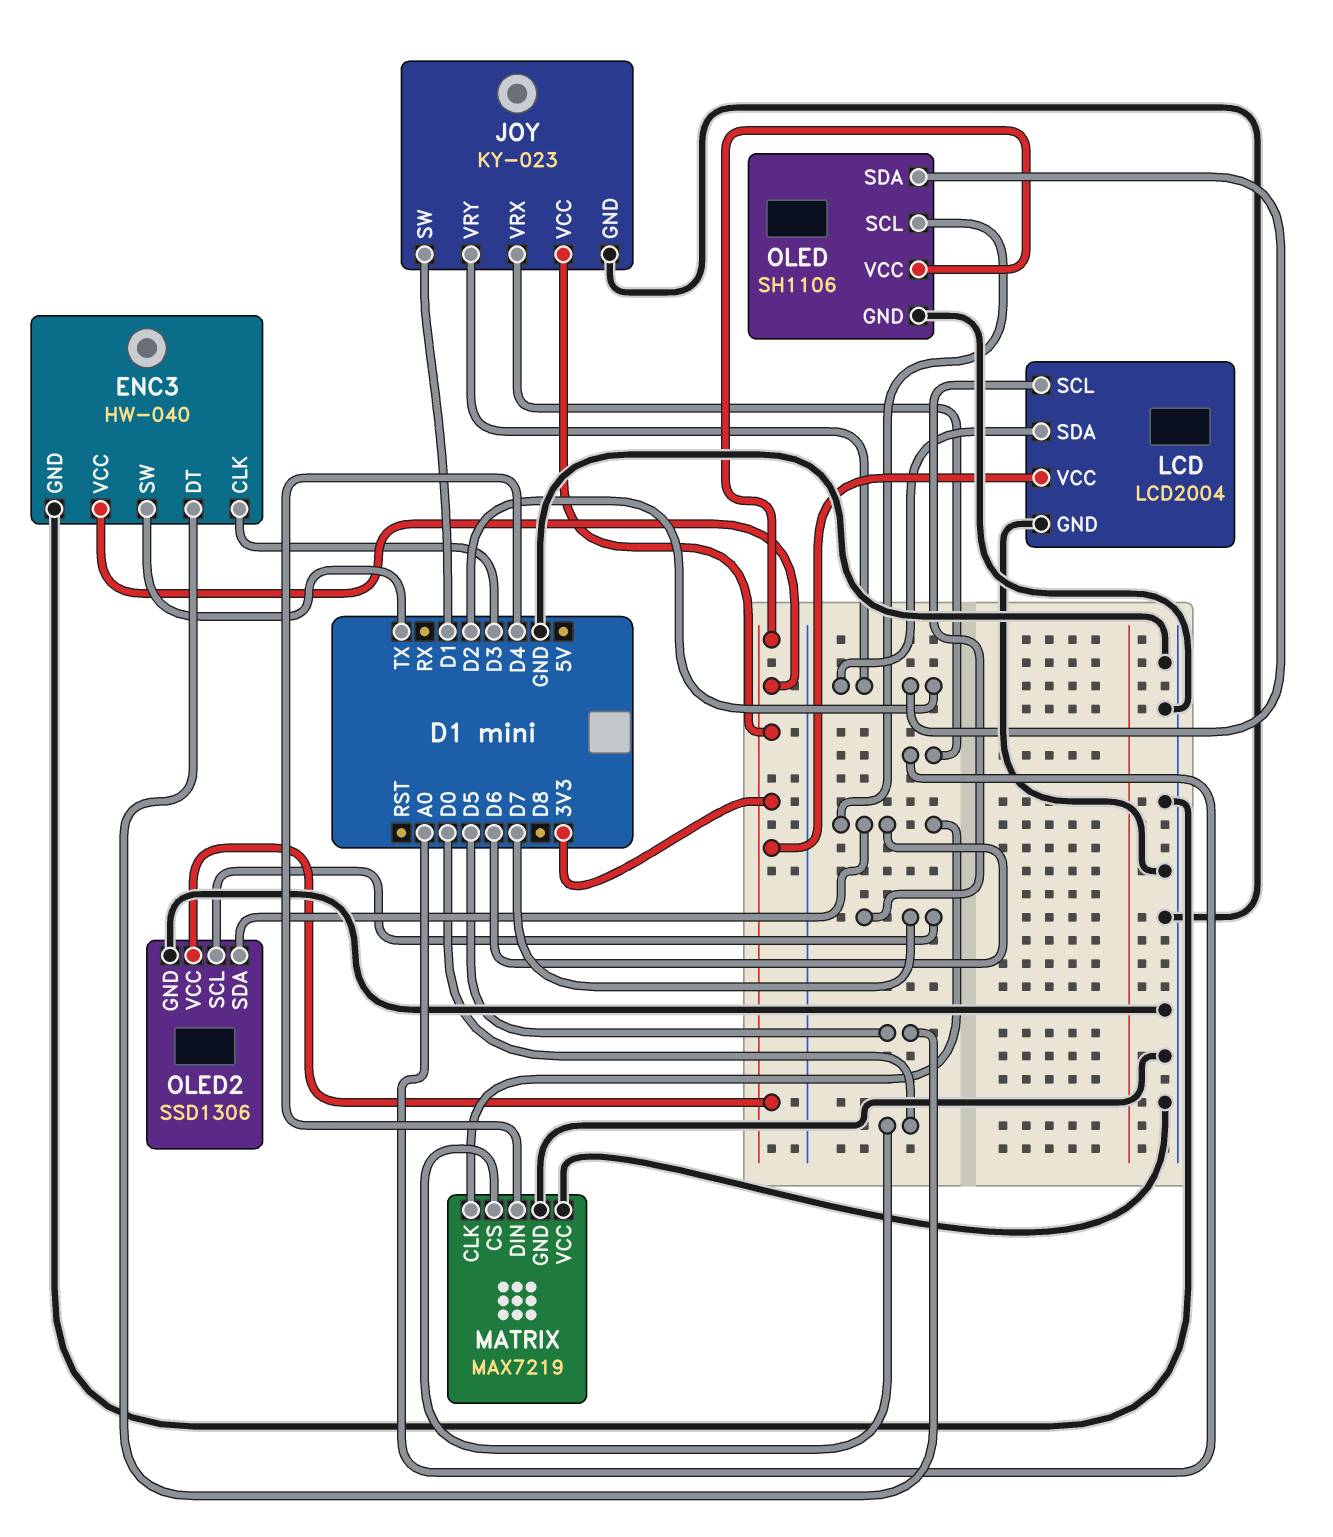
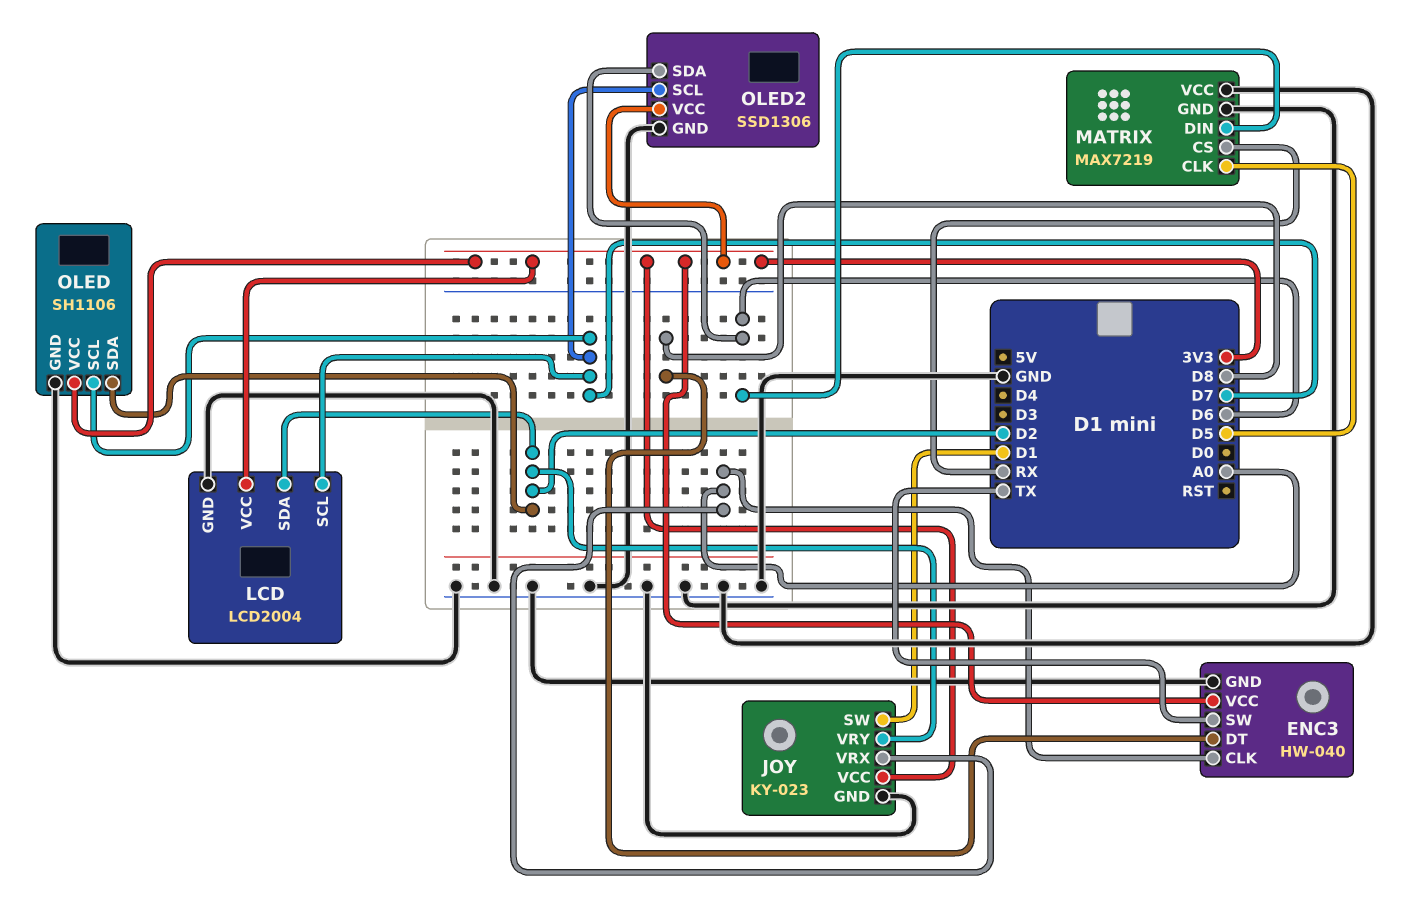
ENC3 pin CLK: D3 -> A0
ENC3 pin DT: D5 -> D8
MATRIX pin CLK: D6 -> D5
MATRIX pin CS: D0 -> RX
MATRIX pin DIN: D4 -> D6
OLED pin SCL: D6 -> D7

